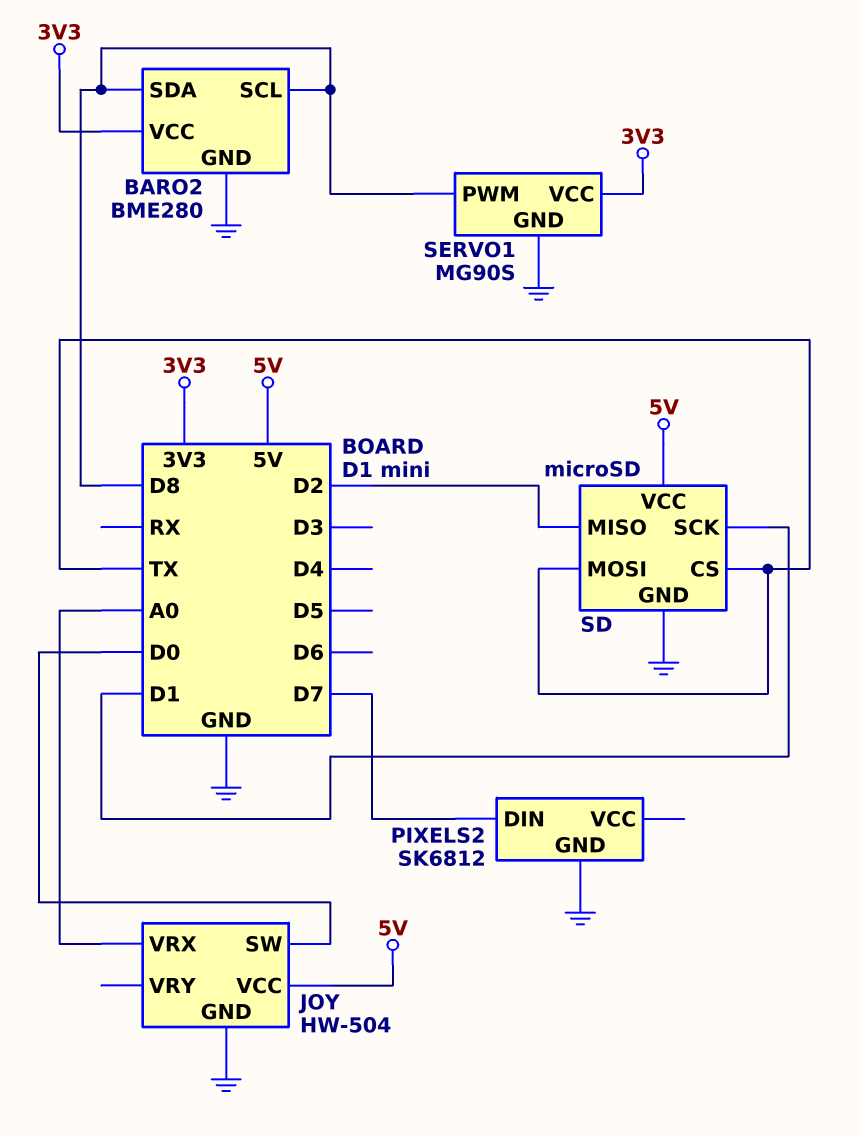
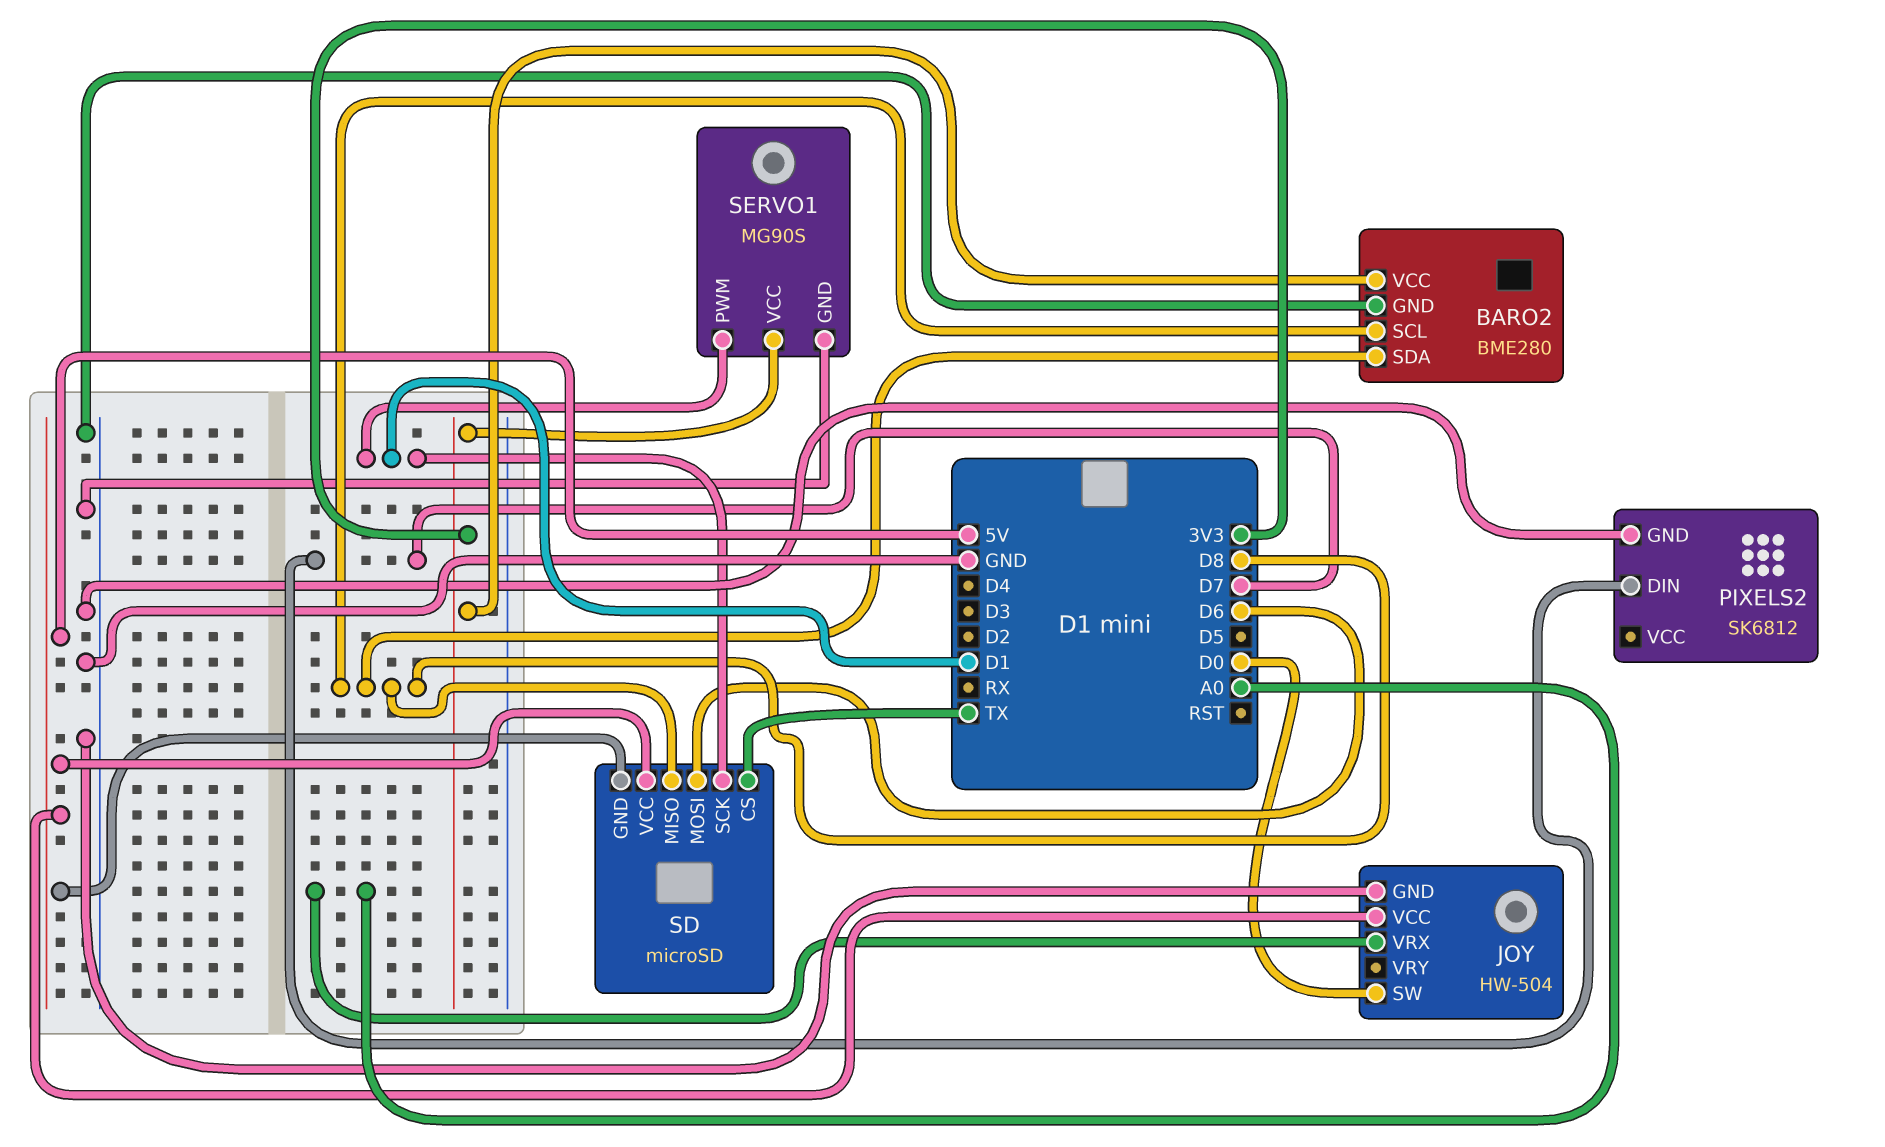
SD pin GND: GND -> 5V
SD pin MISO: D2 -> D8
SD pin MOSI: TX -> D6
SERVO1 pin PWM: D8 -> D1

